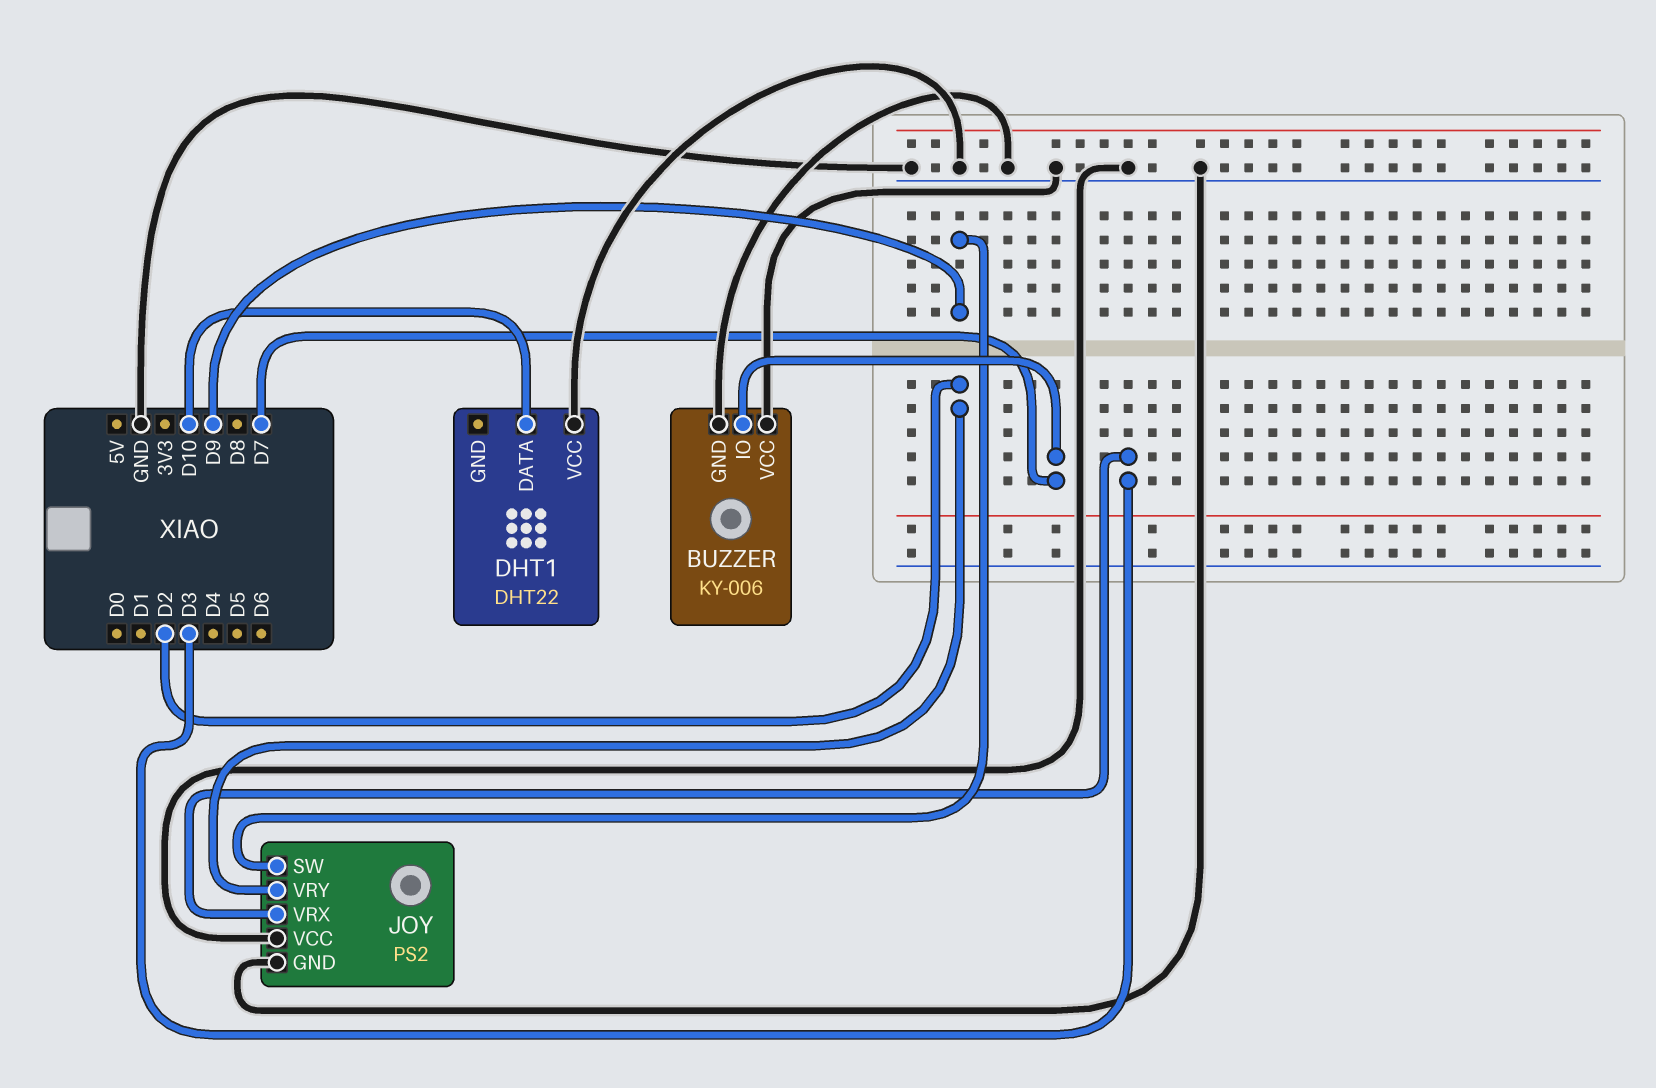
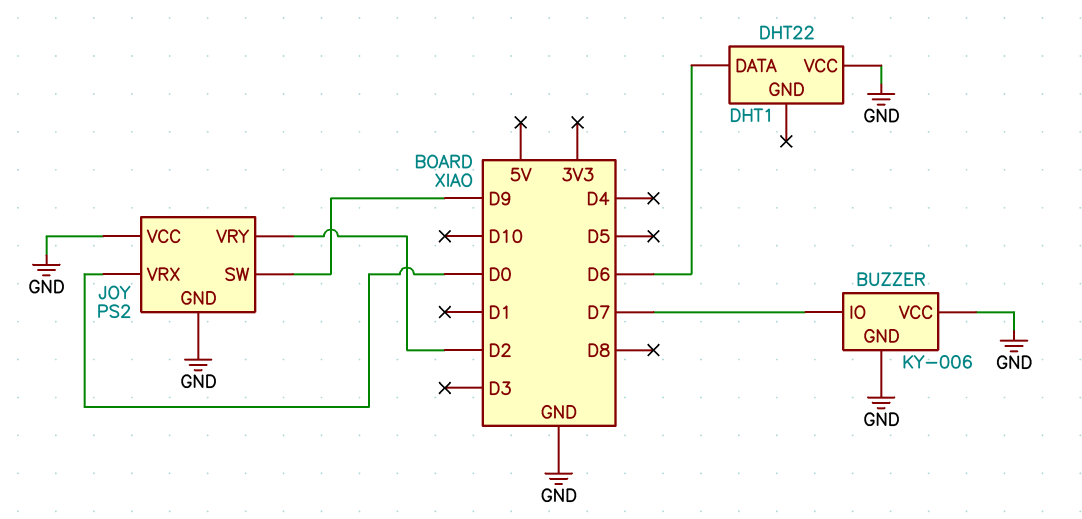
DHT1 pin DATA: D10 -> D6
JOY pin VRX: D3 -> D0

